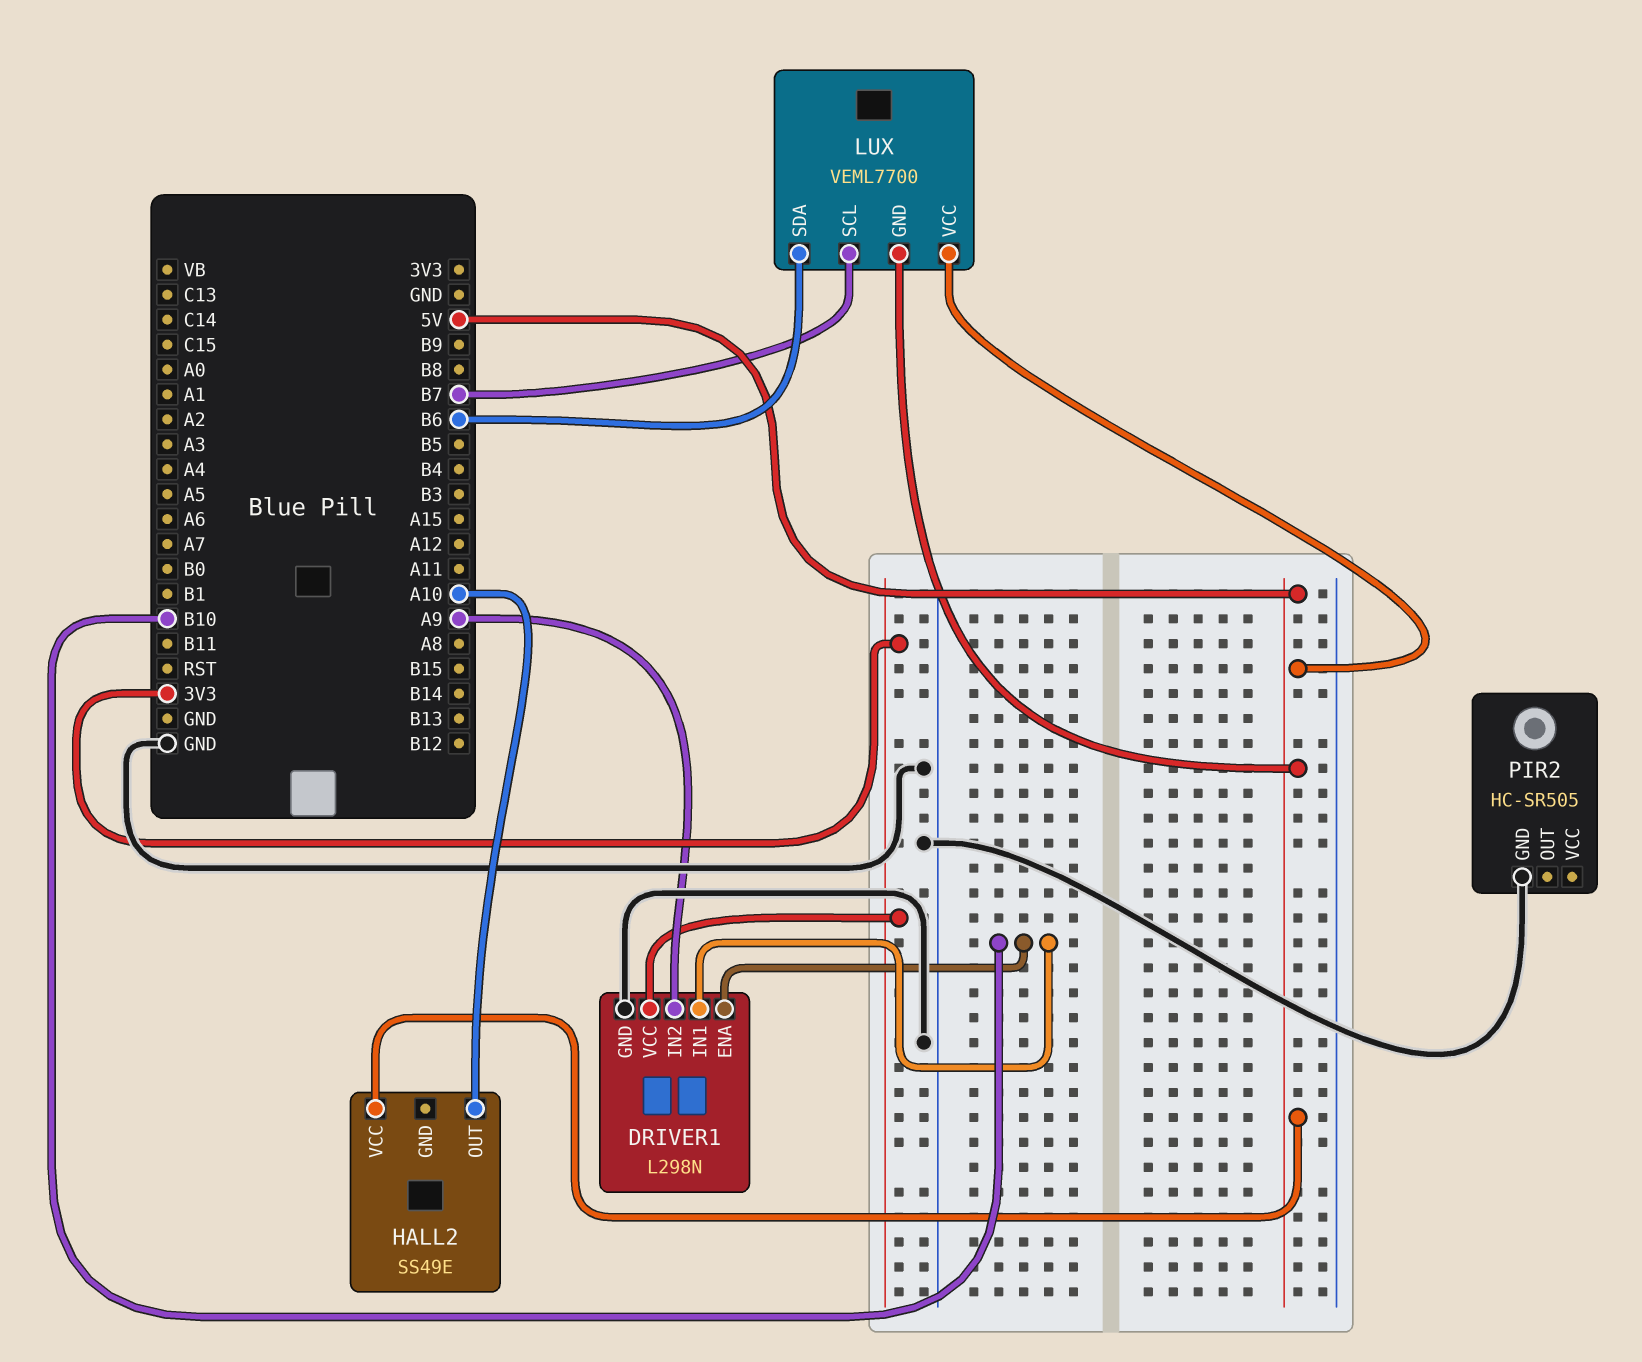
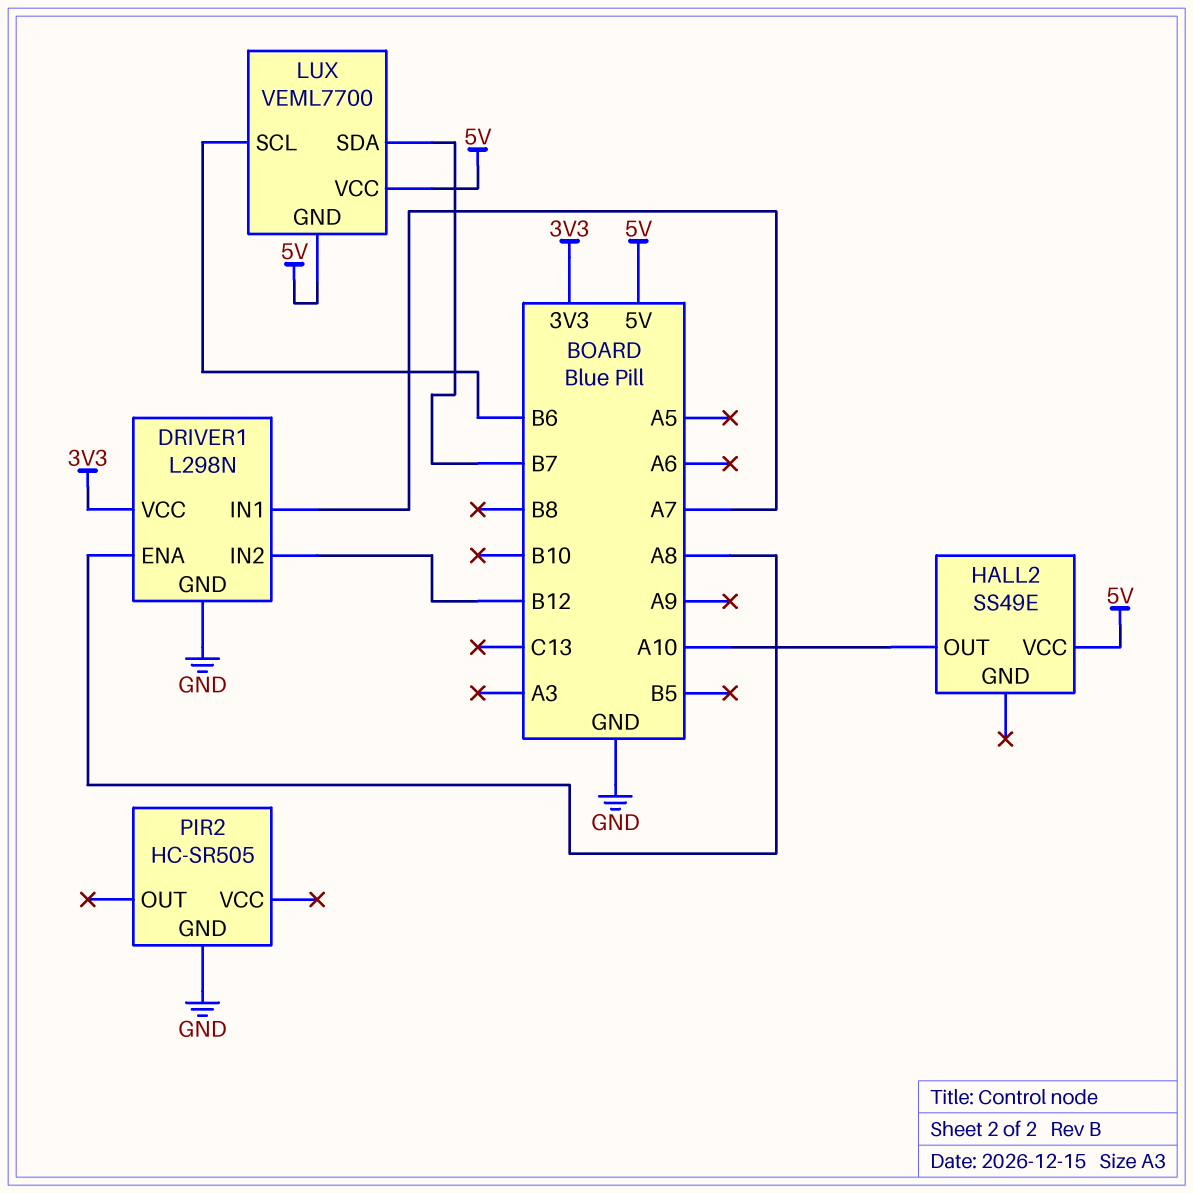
DRIVER1 pin ENA: B10 -> A8
DRIVER1 pin IN1: B10 -> A7
DRIVER1 pin IN2: A9 -> B12
LUX pin SCL: B7 -> B6
LUX pin SDA: B6 -> B7

